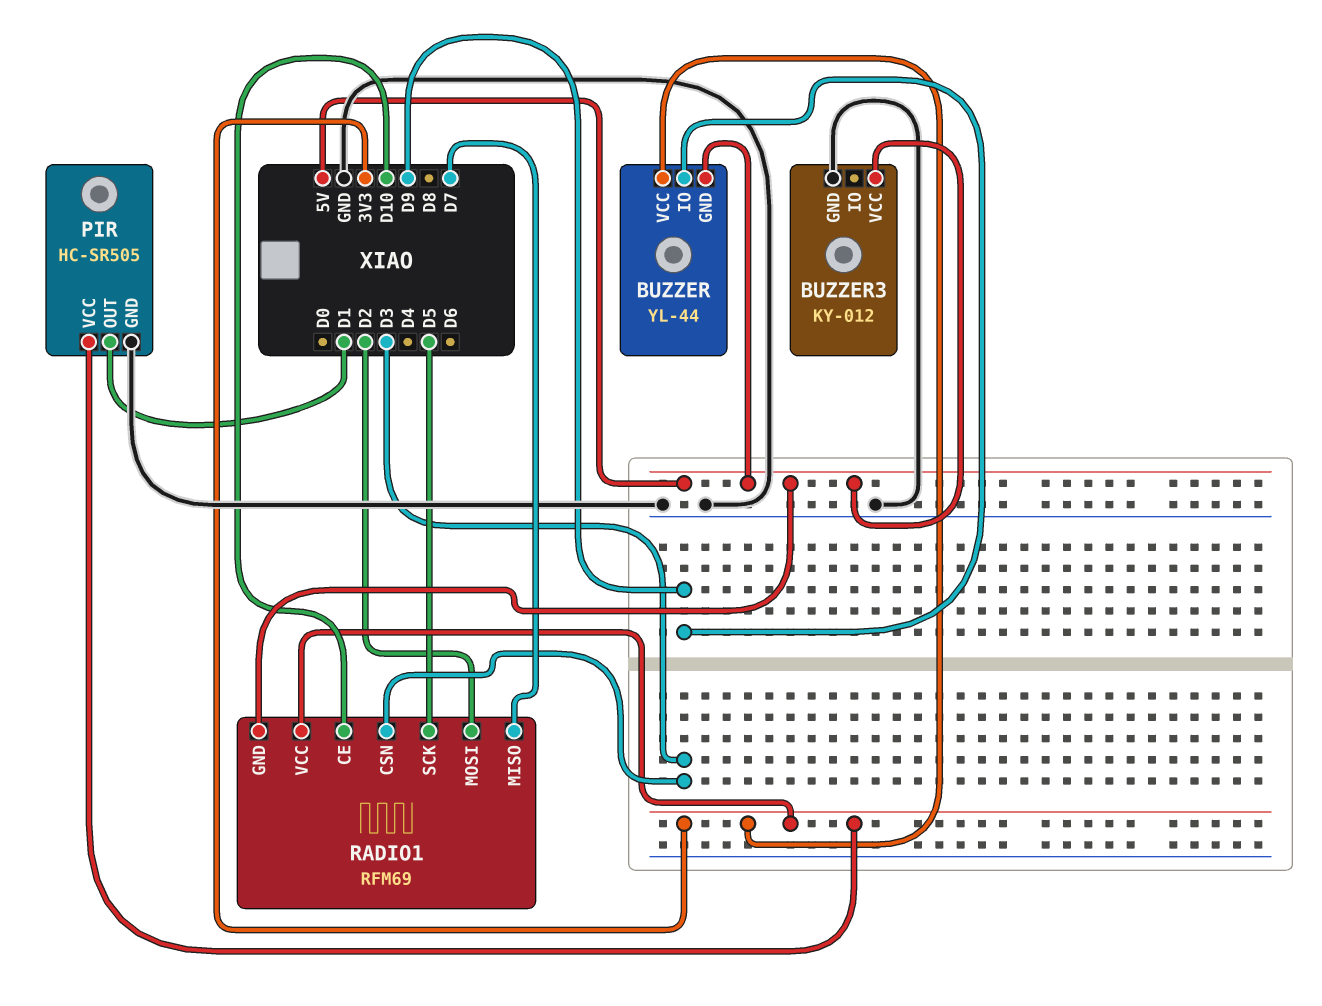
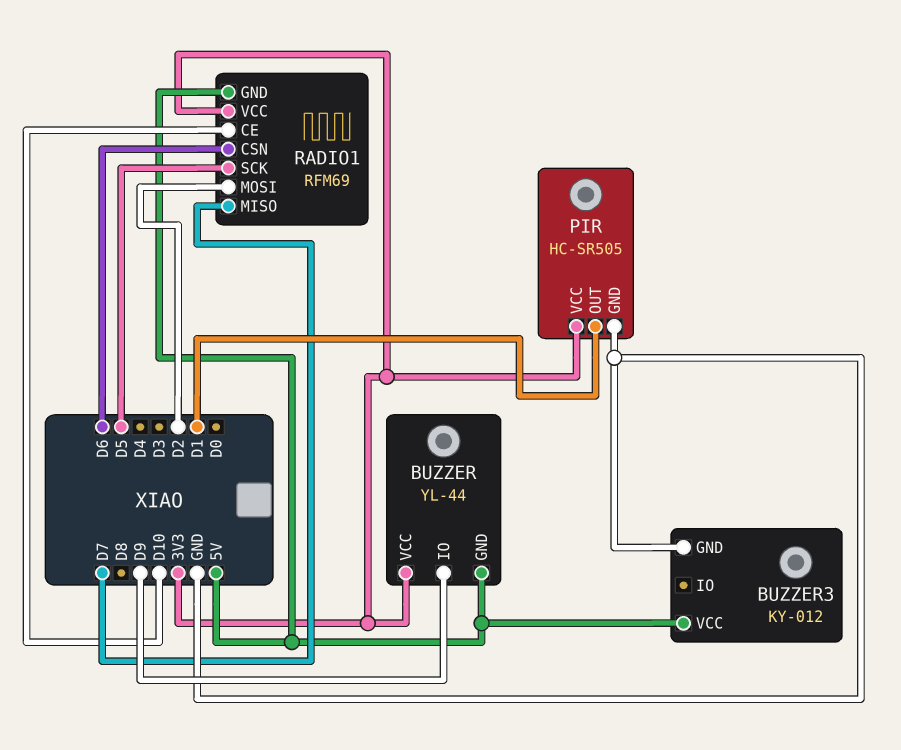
RADIO1 pin CSN: D3 -> D6

